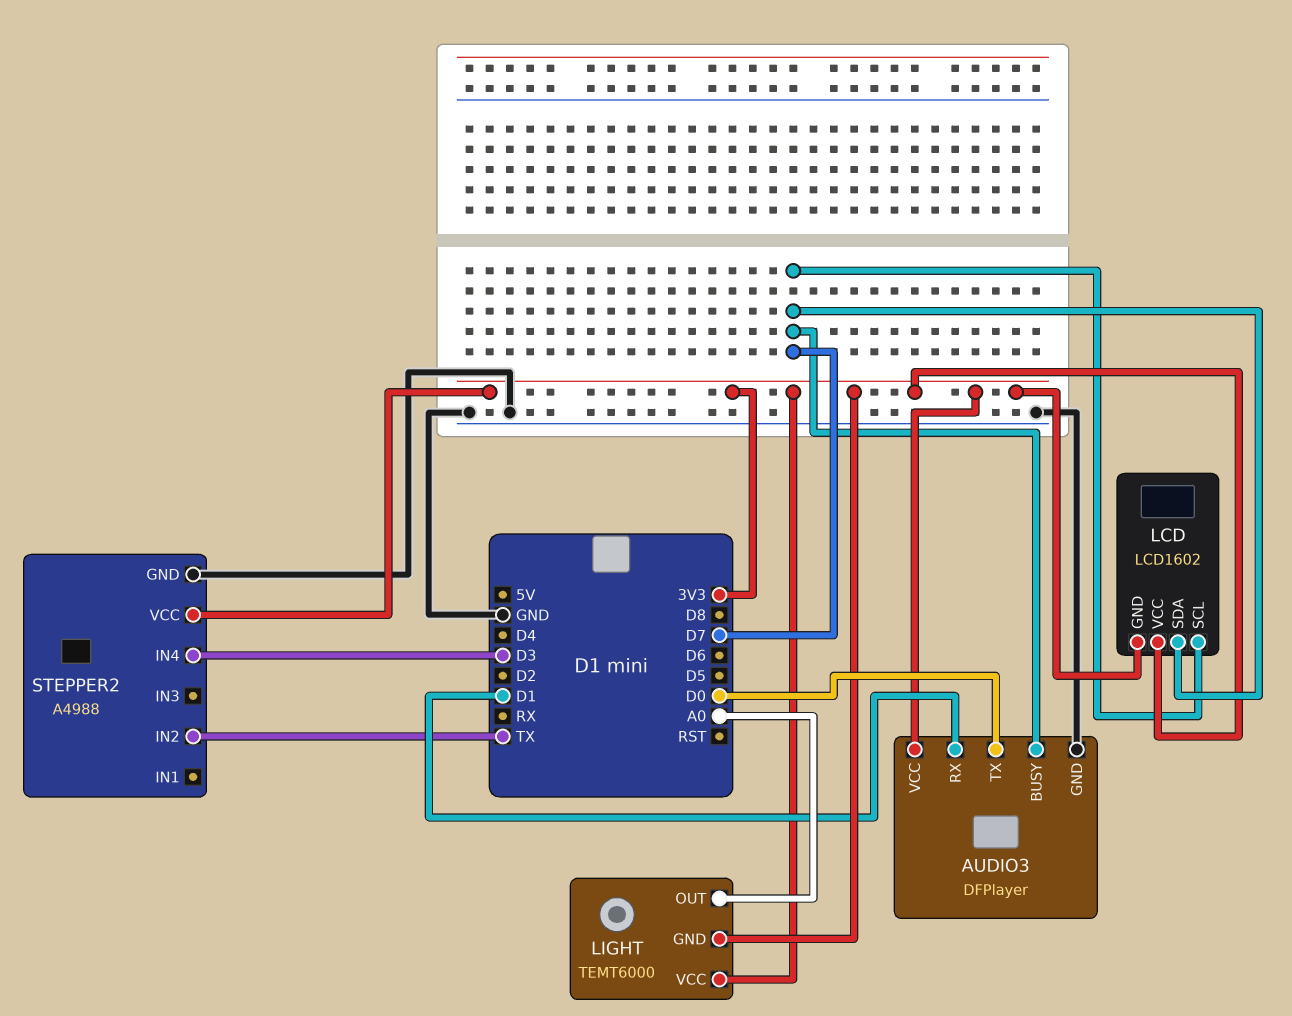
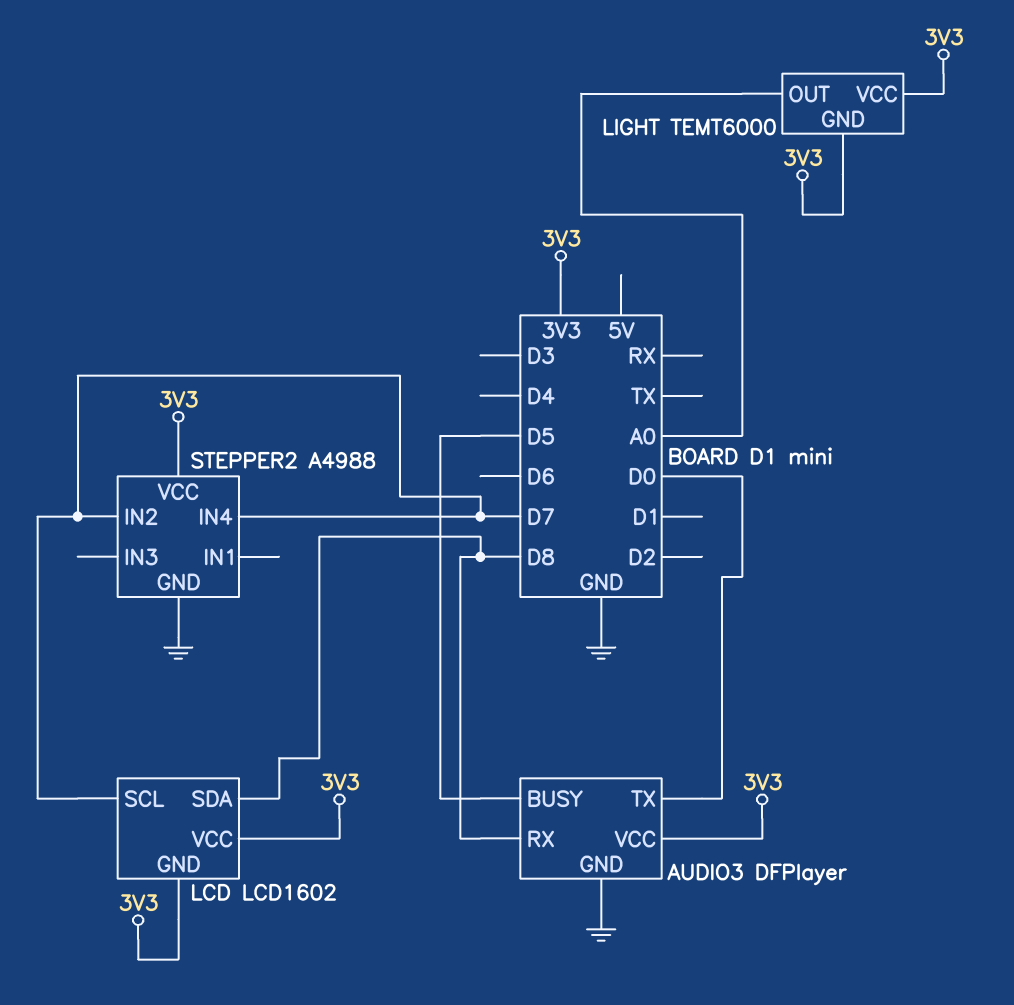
AUDIO3 pin BUSY: D7 -> D5
AUDIO3 pin RX: D1 -> D8
LCD pin SDA: D7 -> D8
STEPPER2 pin IN2: TX -> D7
STEPPER2 pin IN4: D3 -> D7

